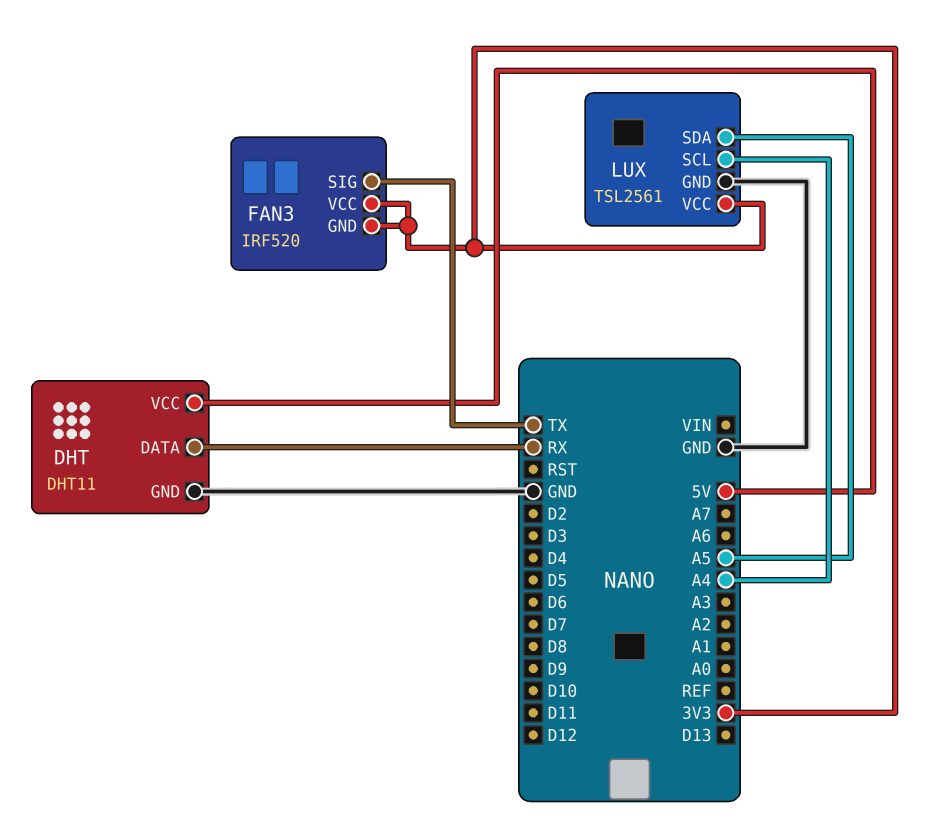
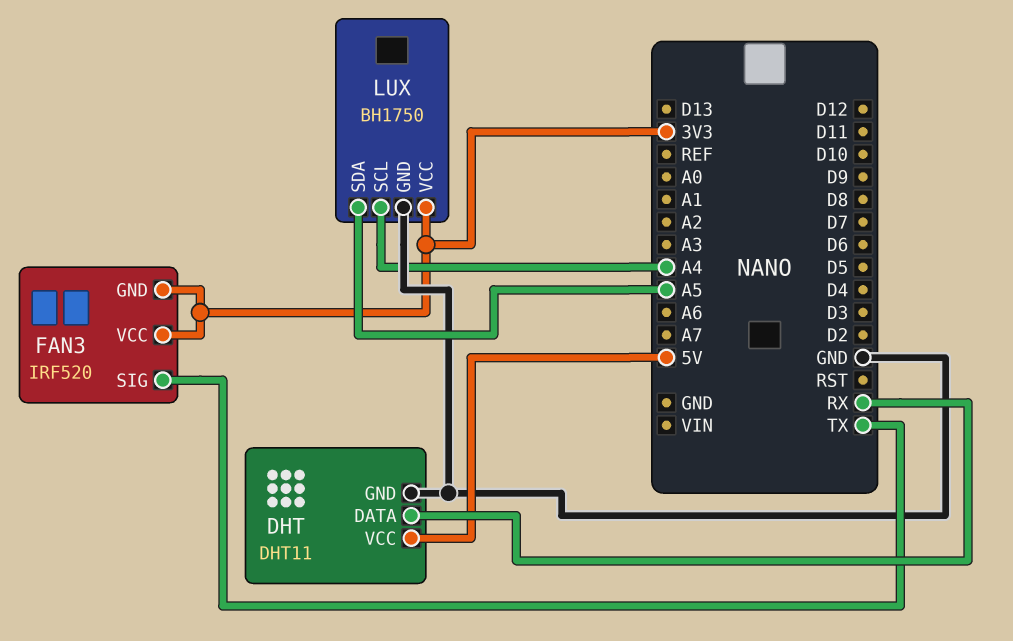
LUX: TSL2561 -> BH1750

